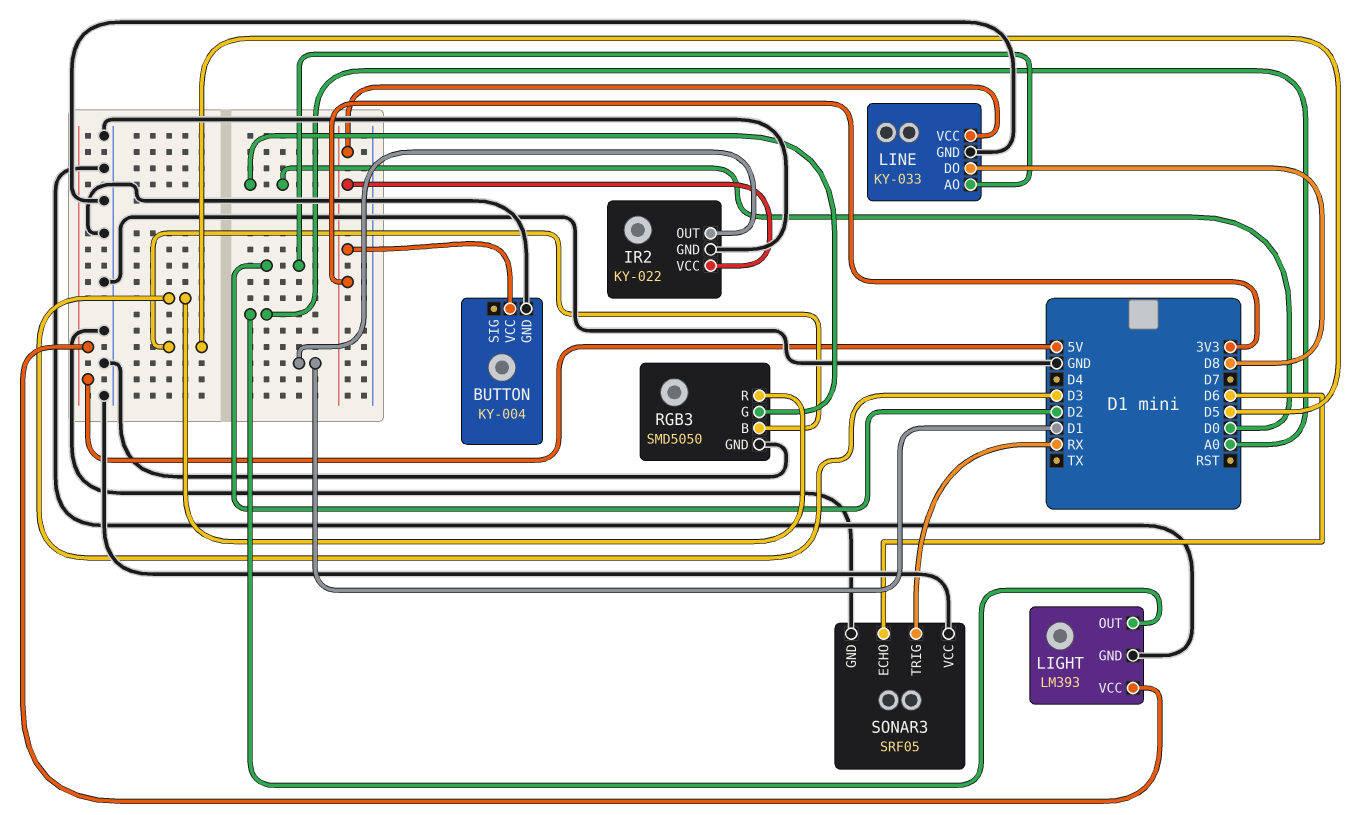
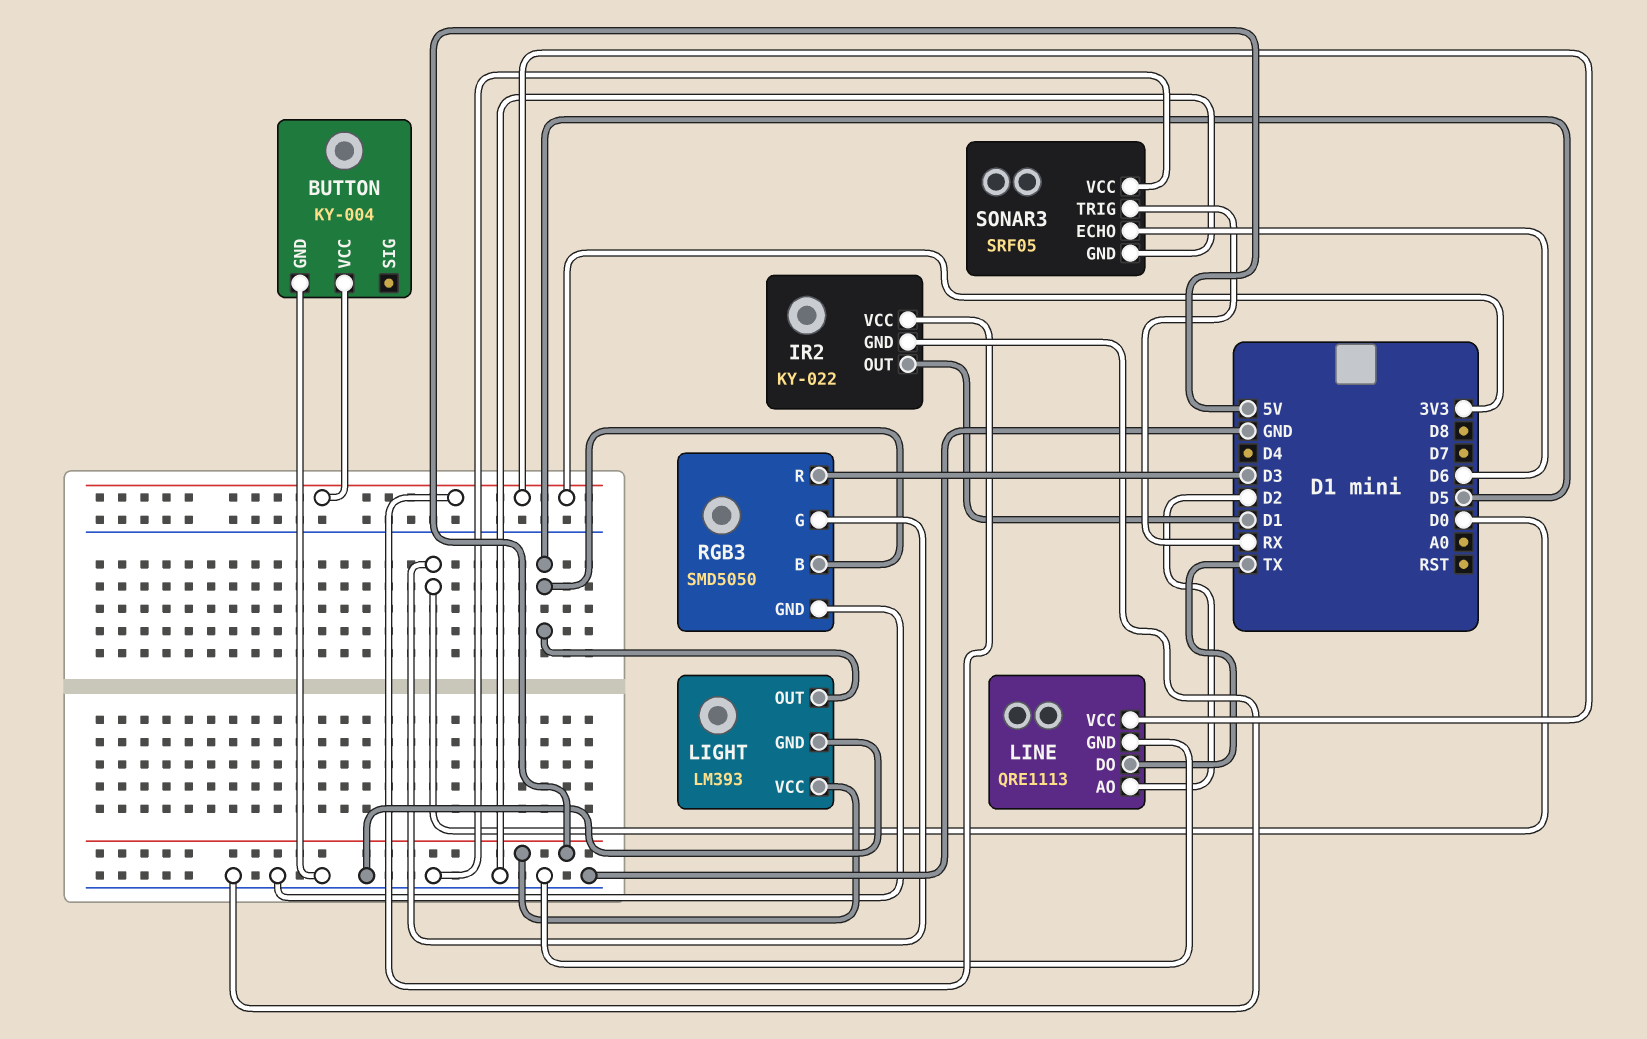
LIGHT pin OUT: A0 -> D5
LINE: KY-033 -> QRE1113
LINE pin DO: D8 -> TX

